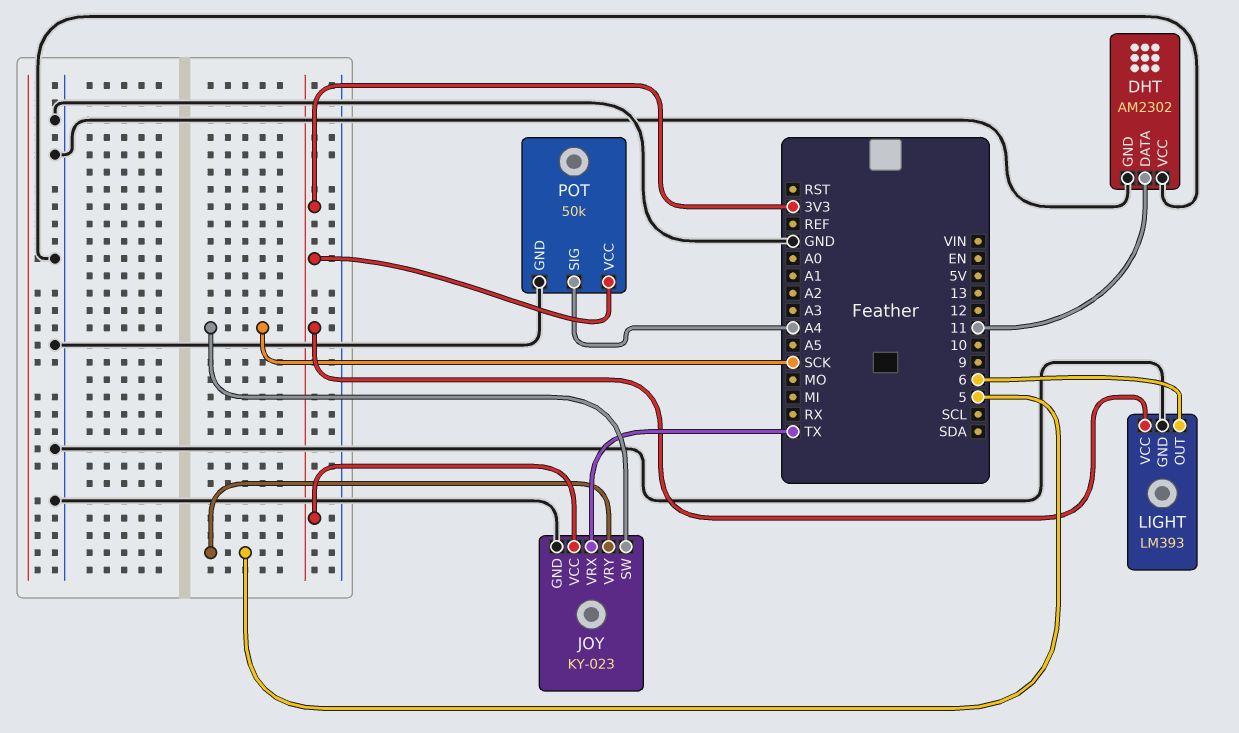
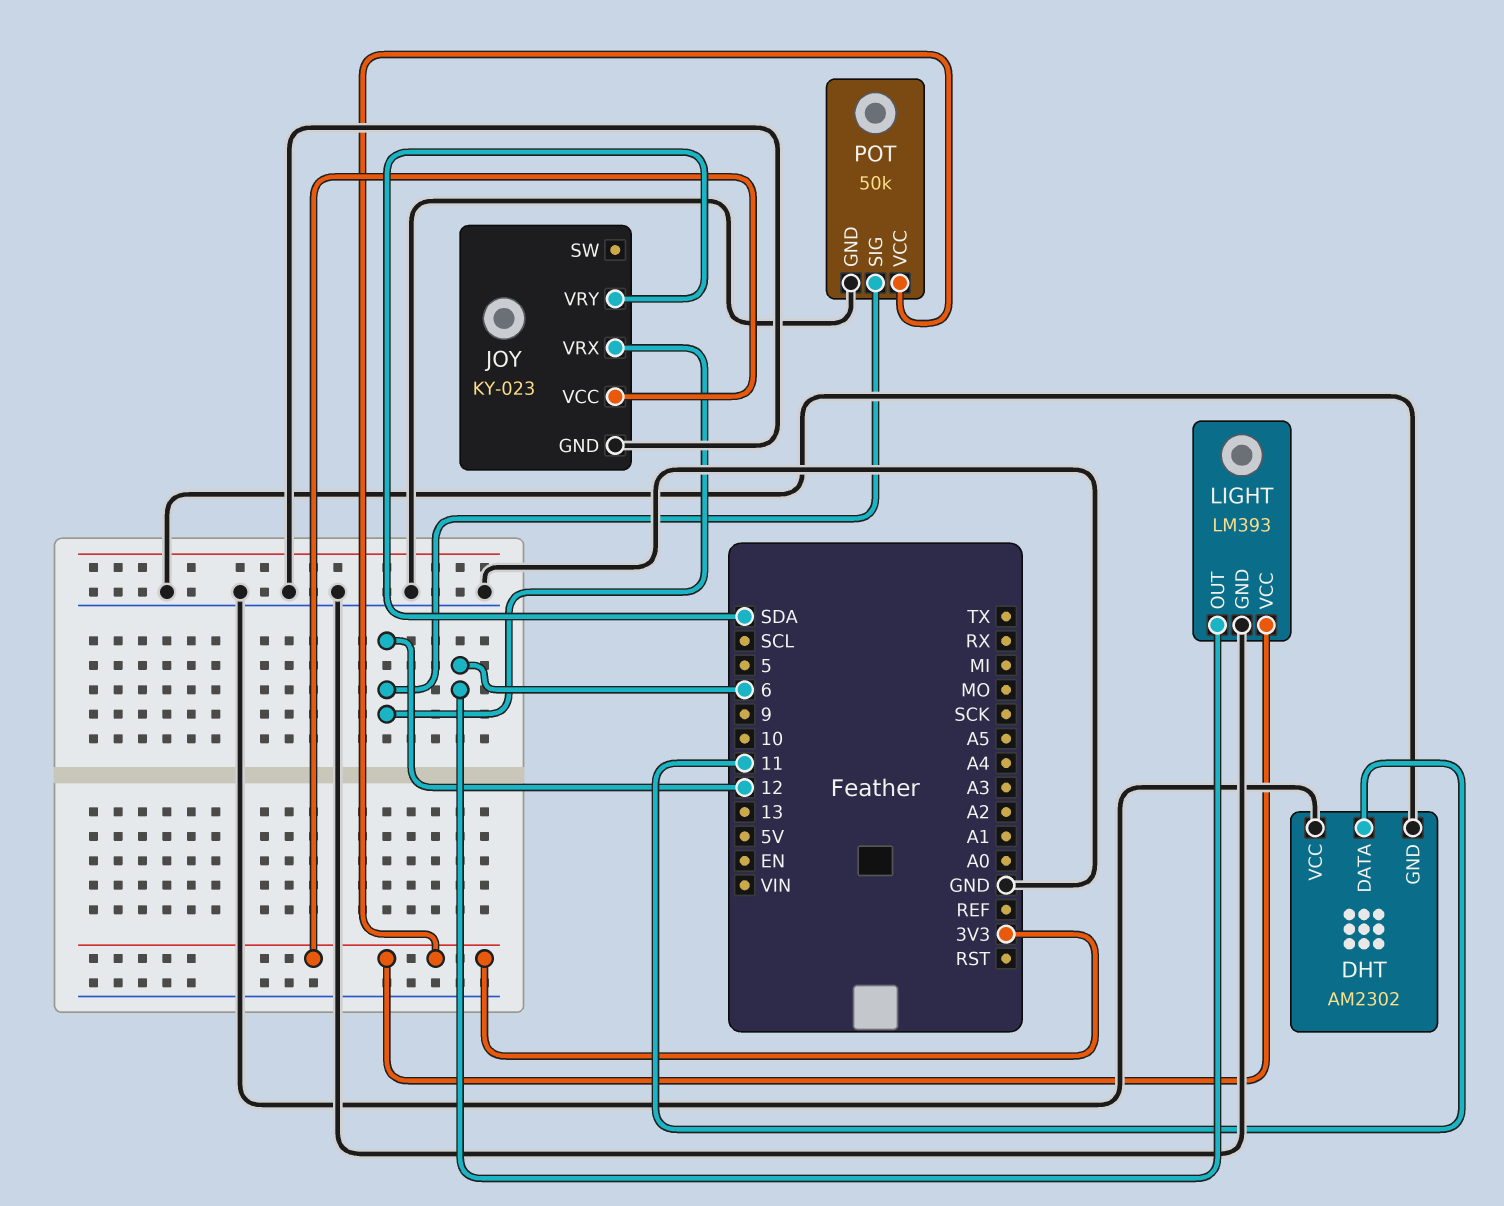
JOY pin SW: SCK -> none
JOY pin VRX: TX -> 12
JOY pin VRY: 5 -> SDA
POT pin SIG: A4 -> 12

